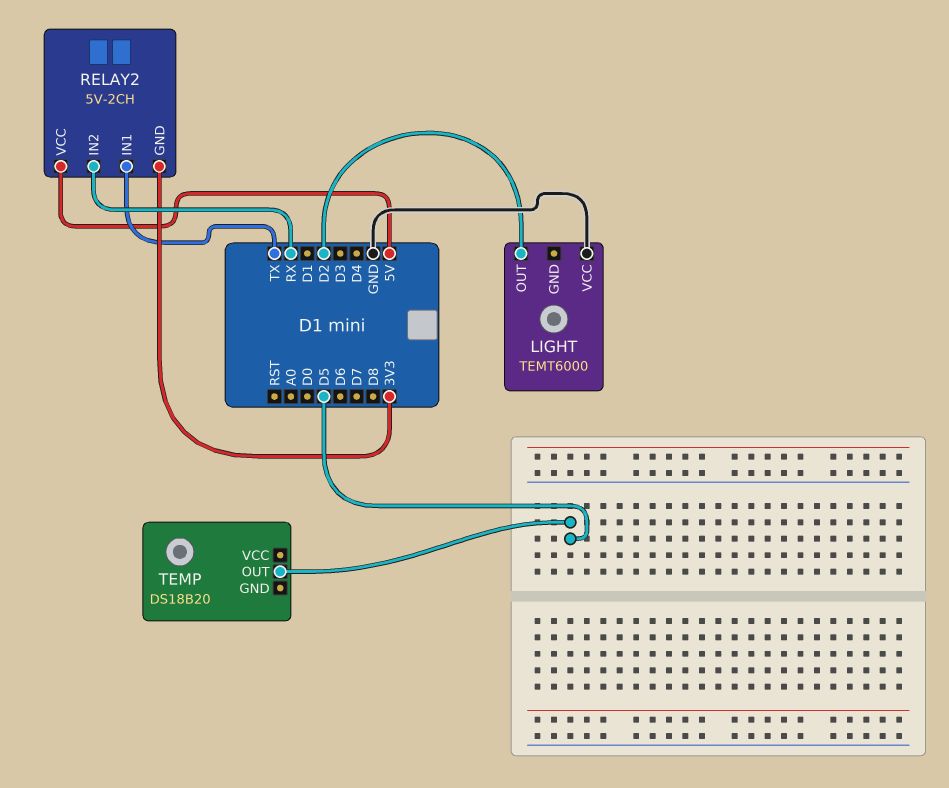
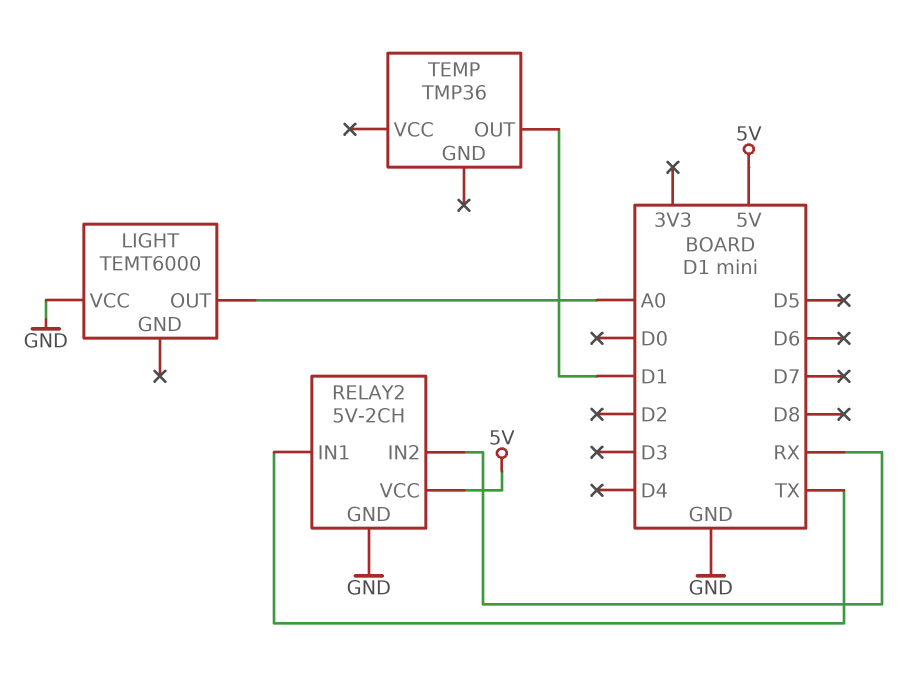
LIGHT pin OUT: D2 -> A0
RELAY2 pin GND: 3V3 -> GND
TEMP: DS18B20 -> TMP36
TEMP pin OUT: D5 -> D1

